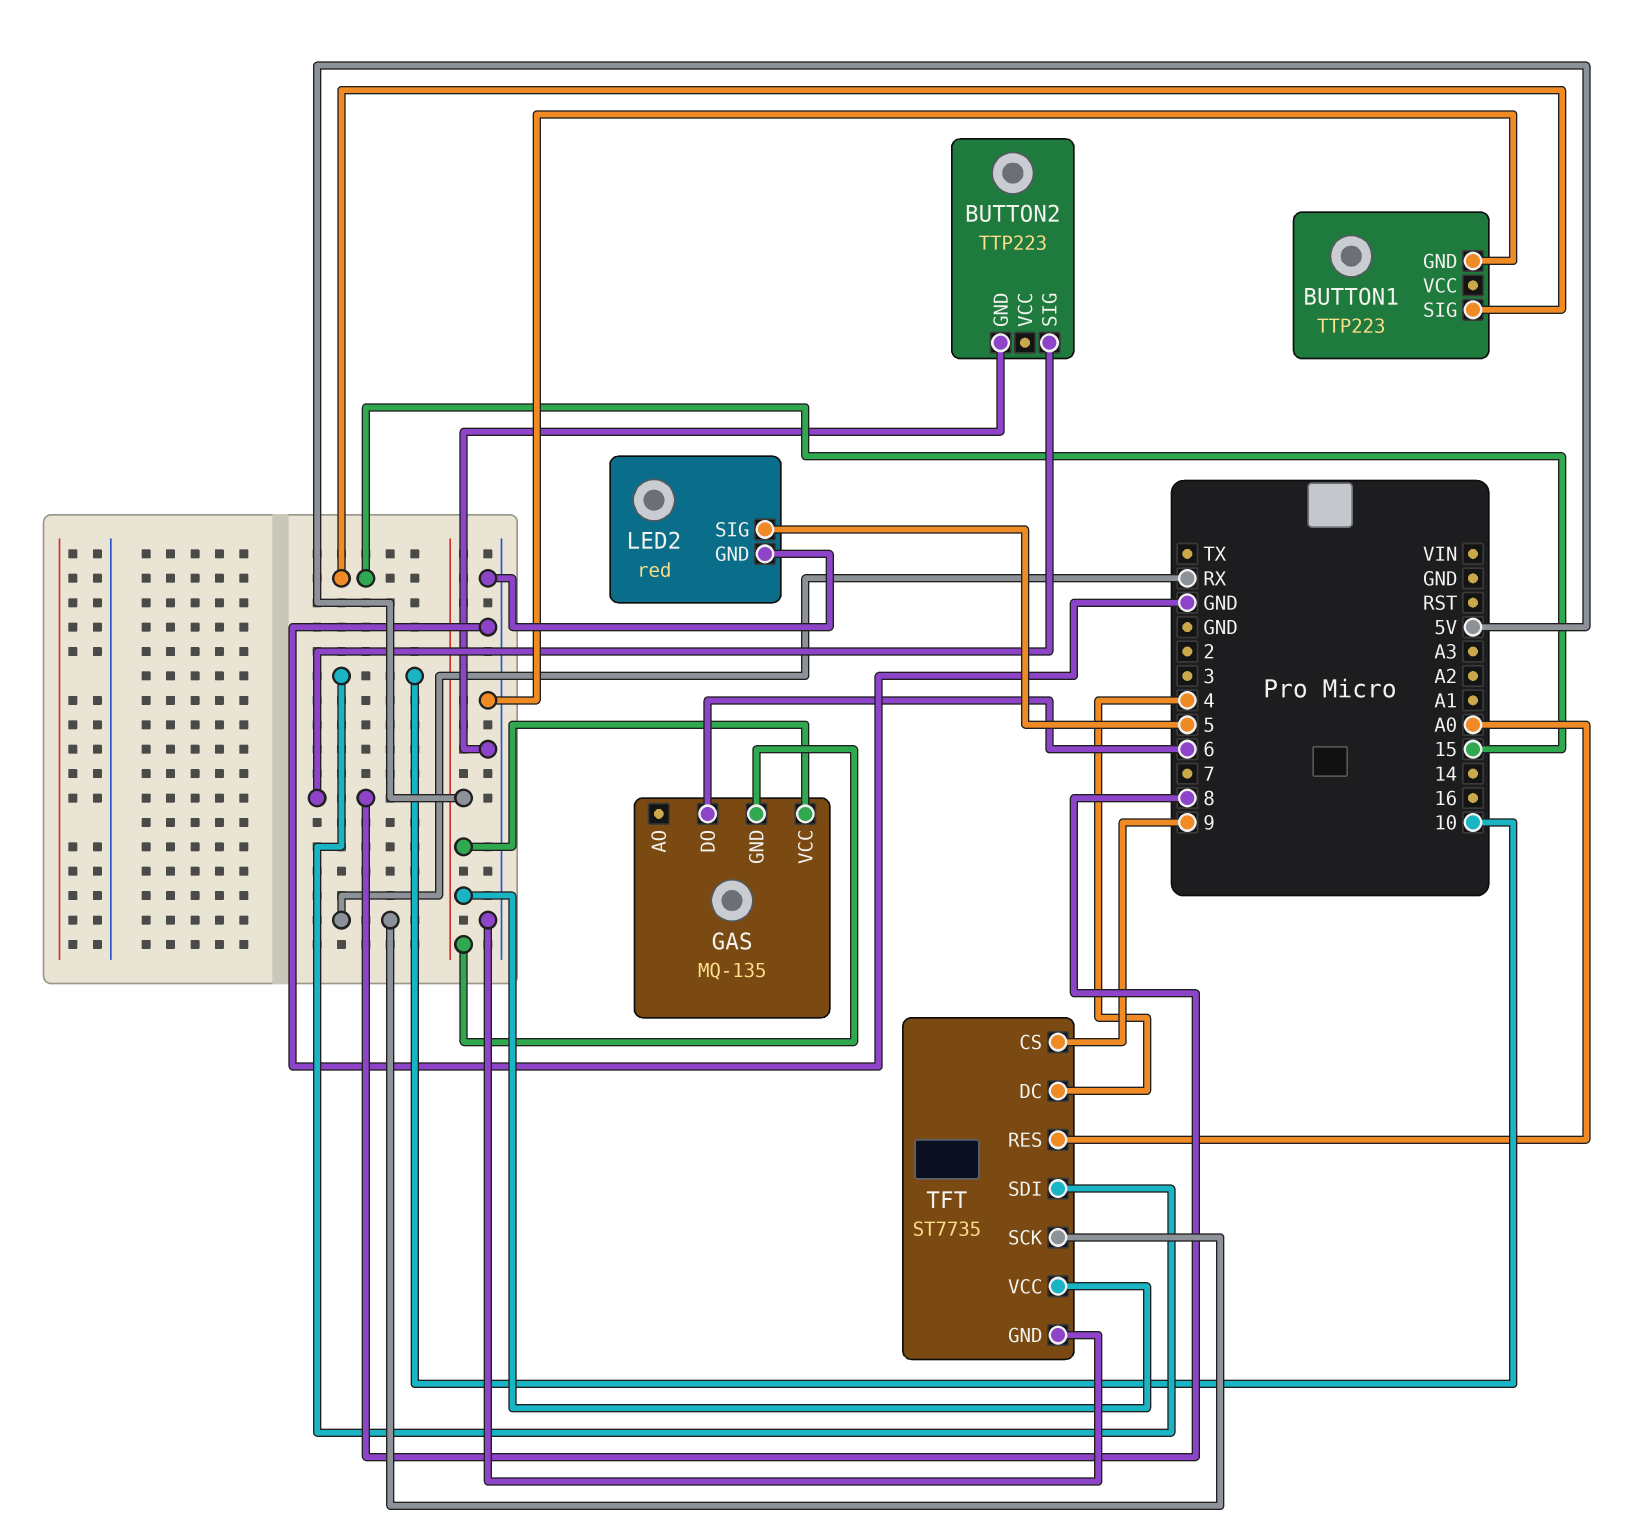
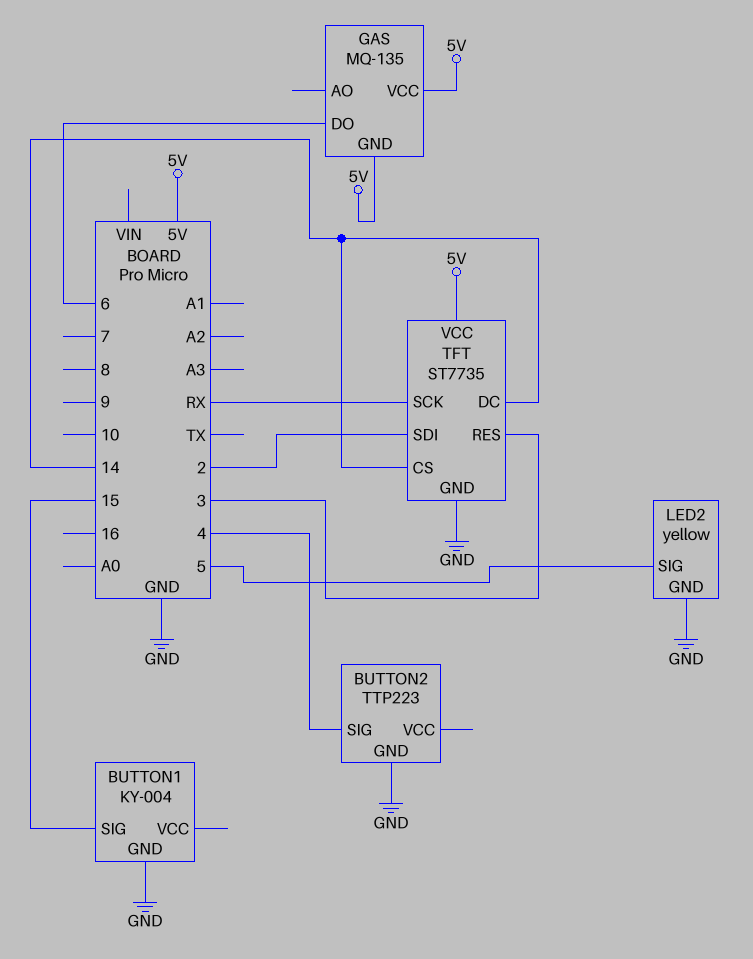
BUTTON1: TTP223 -> KY-004
BUTTON2 pin SIG: 8 -> 4
LED2: red -> yellow
TFT pin CS: 9 -> 14
TFT pin DC: 4 -> 14
TFT pin RES: A0 -> 3
TFT pin SDI: 10 -> 2

